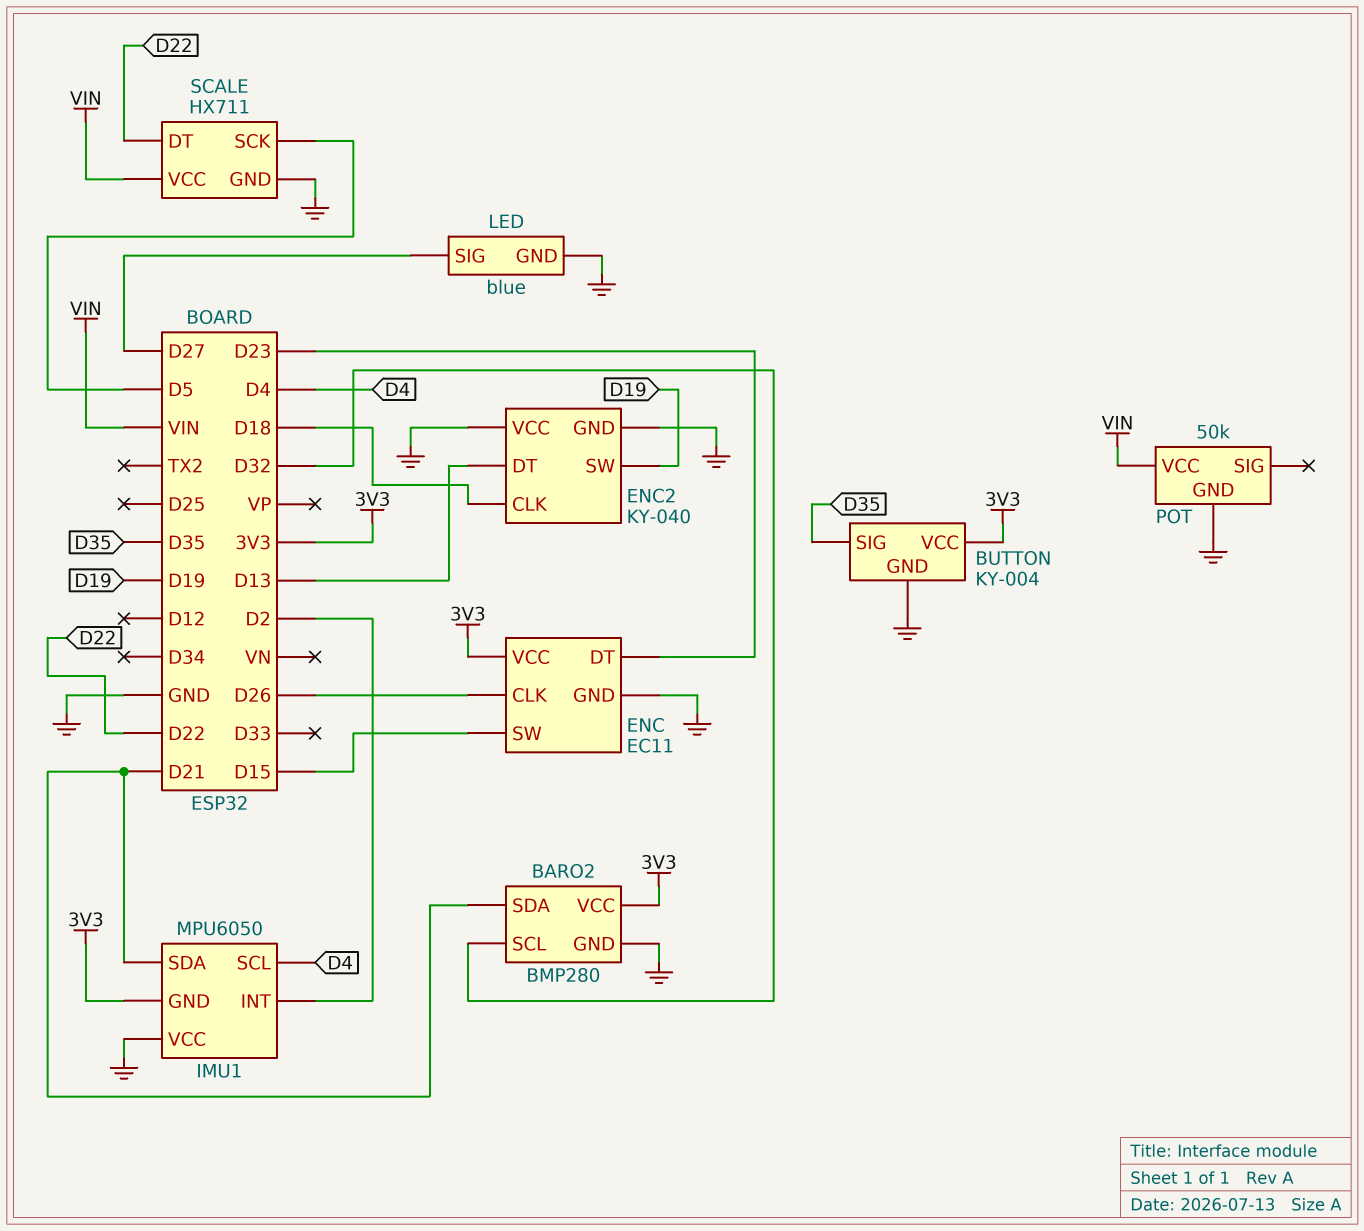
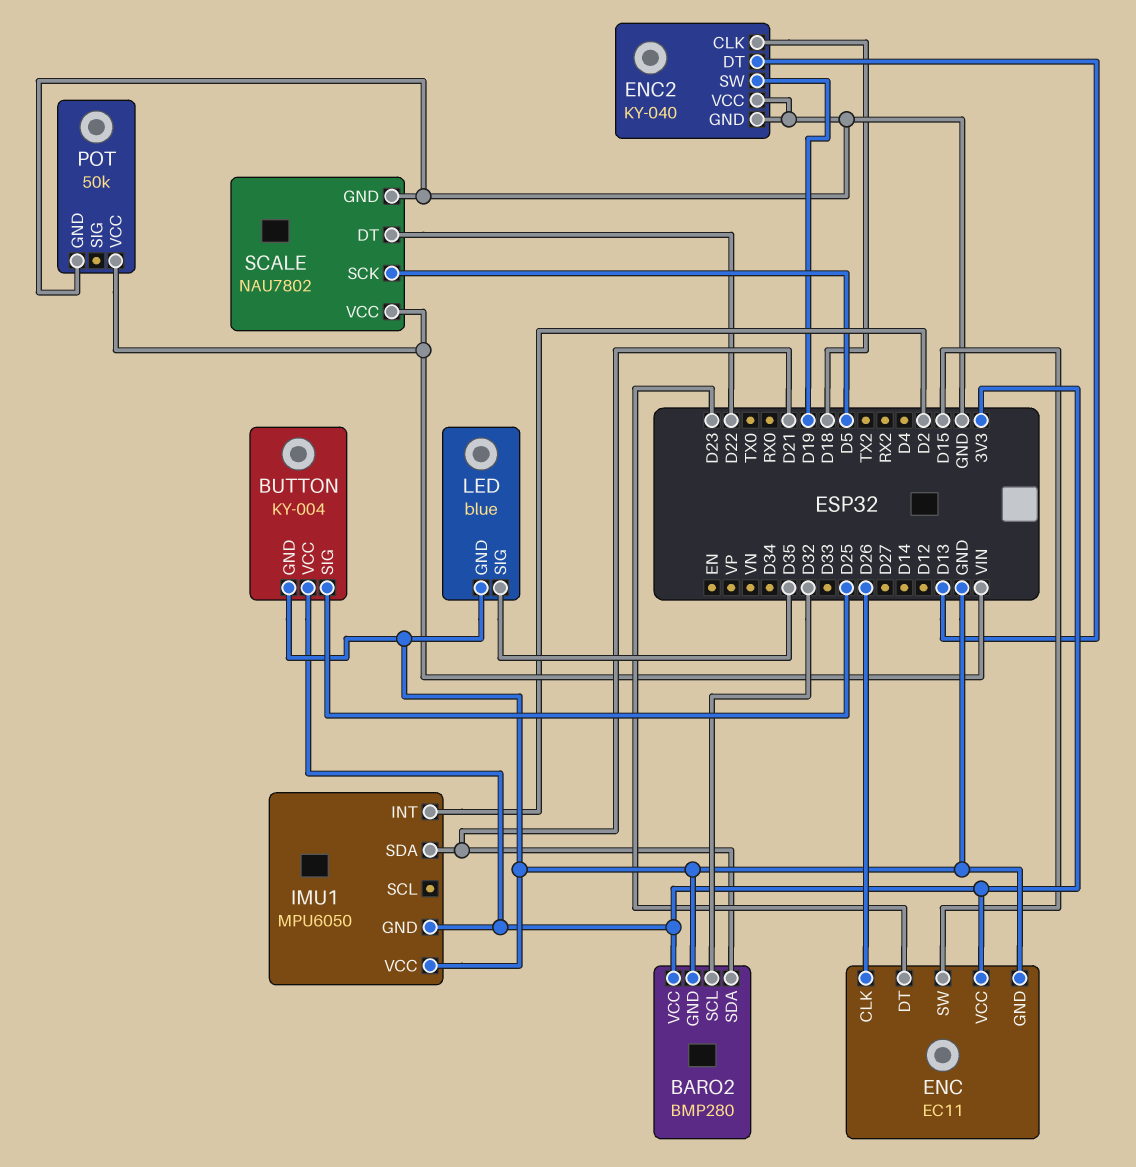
BUTTON pin SIG: D35 -> D25
IMU1 pin SCL: D4 -> none
LED pin SIG: D27 -> D35
SCALE: HX711 -> NAU7802

